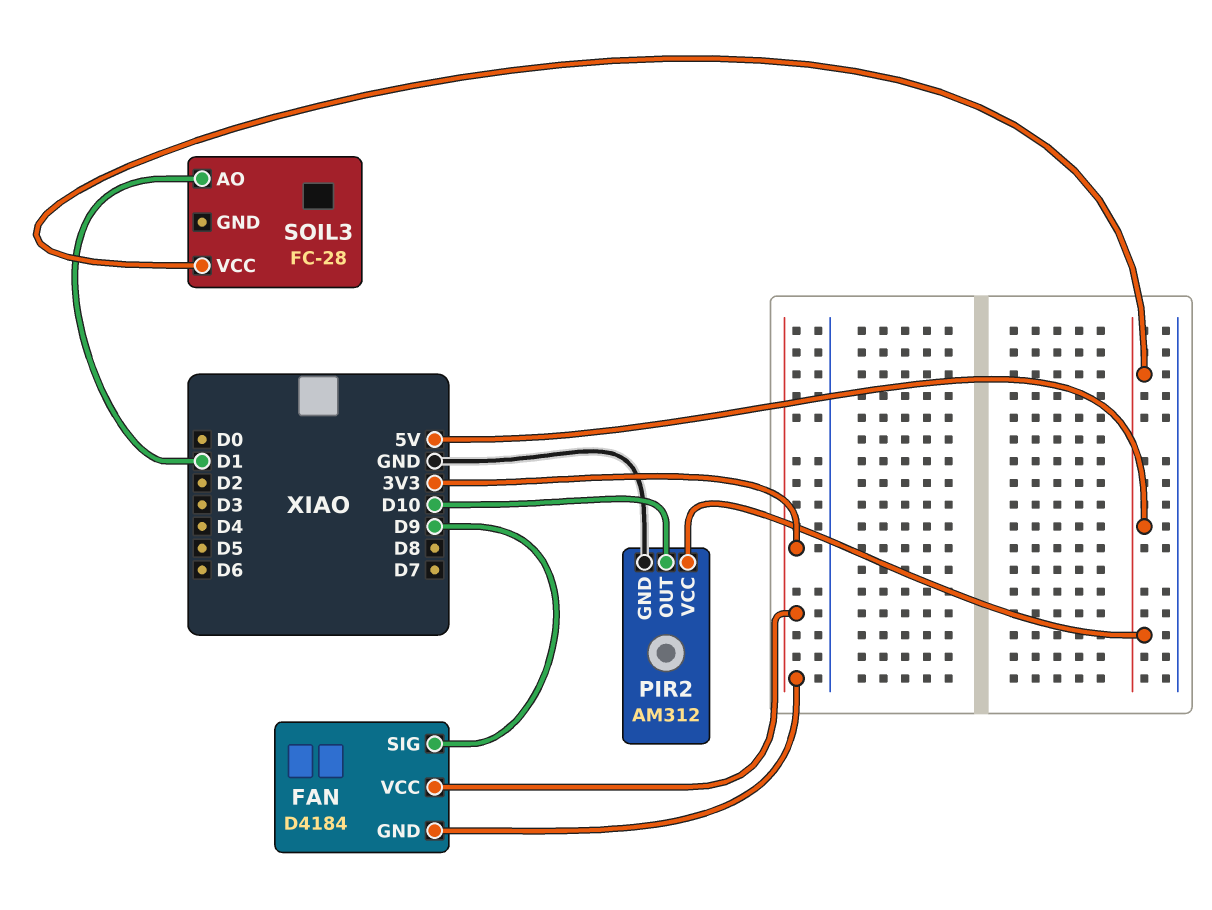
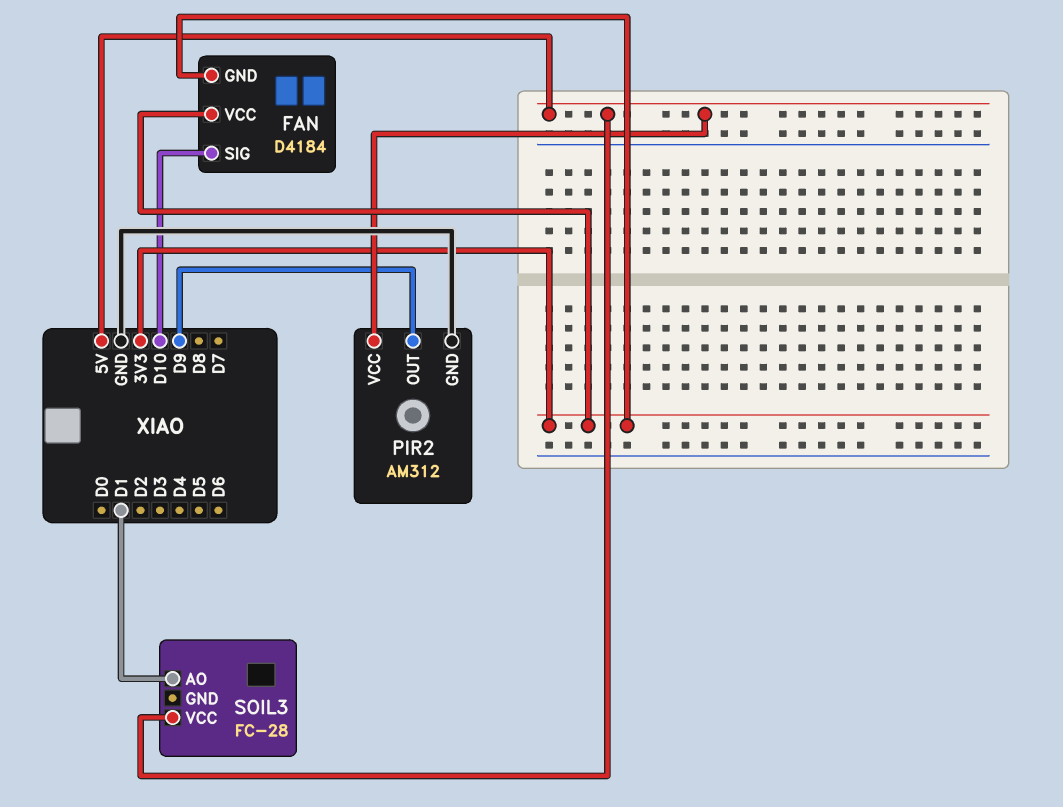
FAN pin SIG: D9 -> D10
PIR2 pin OUT: D10 -> D9

